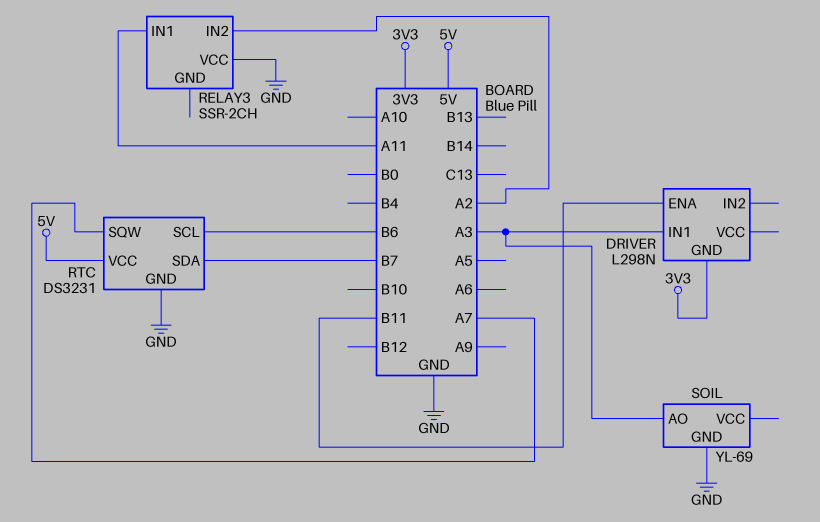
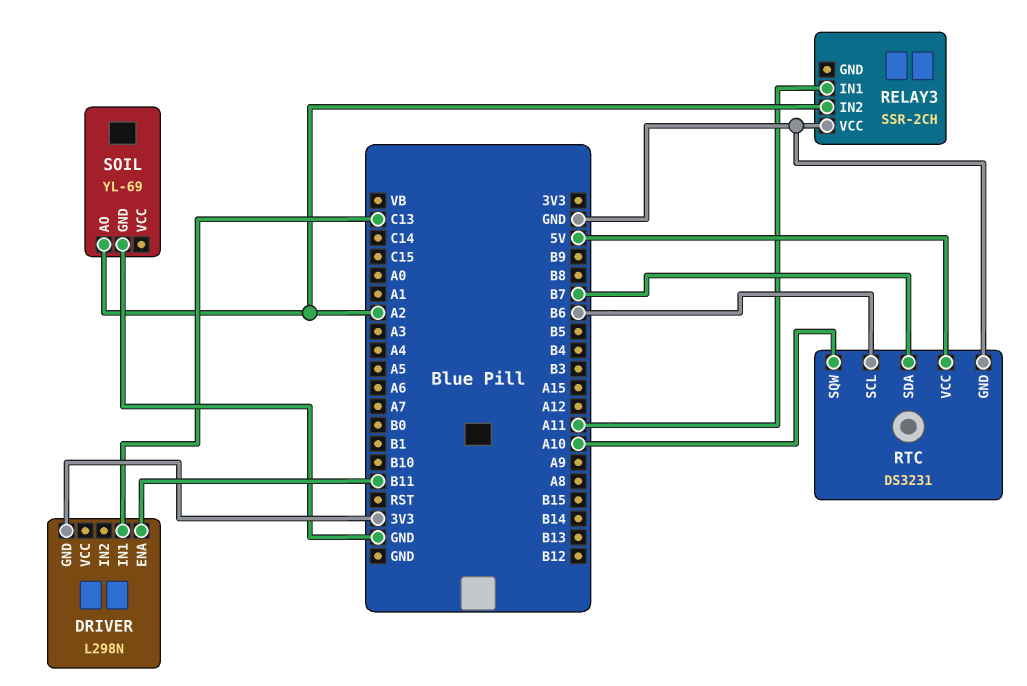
DRIVER pin IN1: A3 -> C13
RTC pin SQW: A7 -> A10
SOIL pin AO: A3 -> A2

